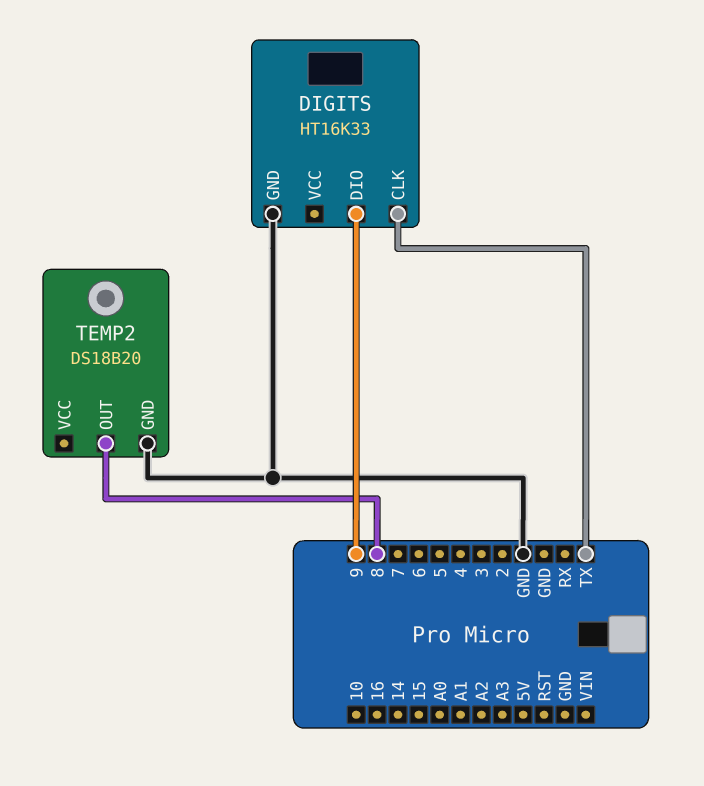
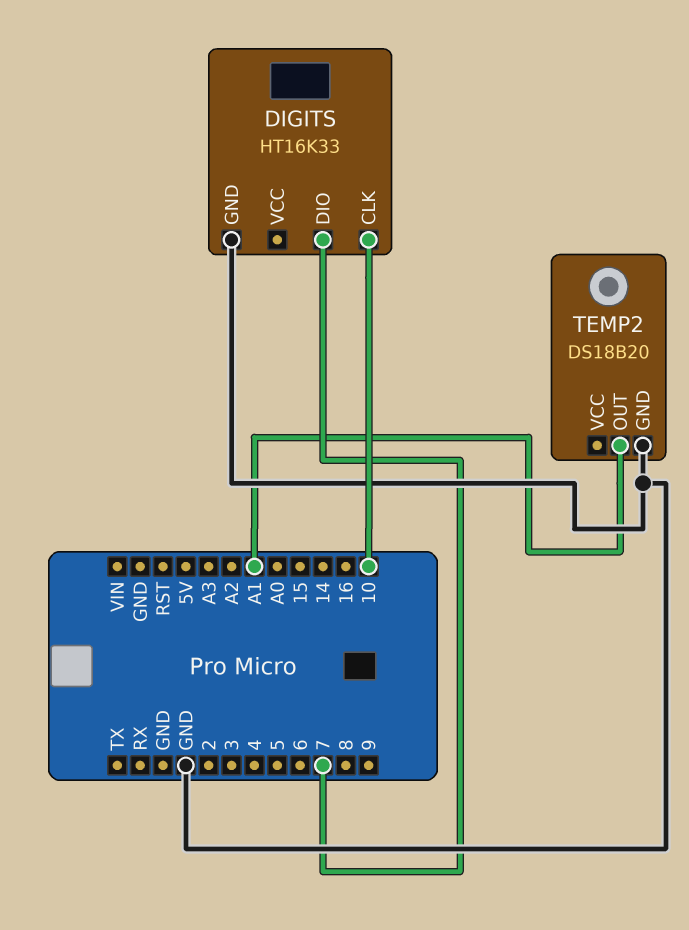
DIGITS pin CLK: TX -> 10
DIGITS pin DIO: 9 -> 7
TEMP2 pin OUT: 8 -> A1

